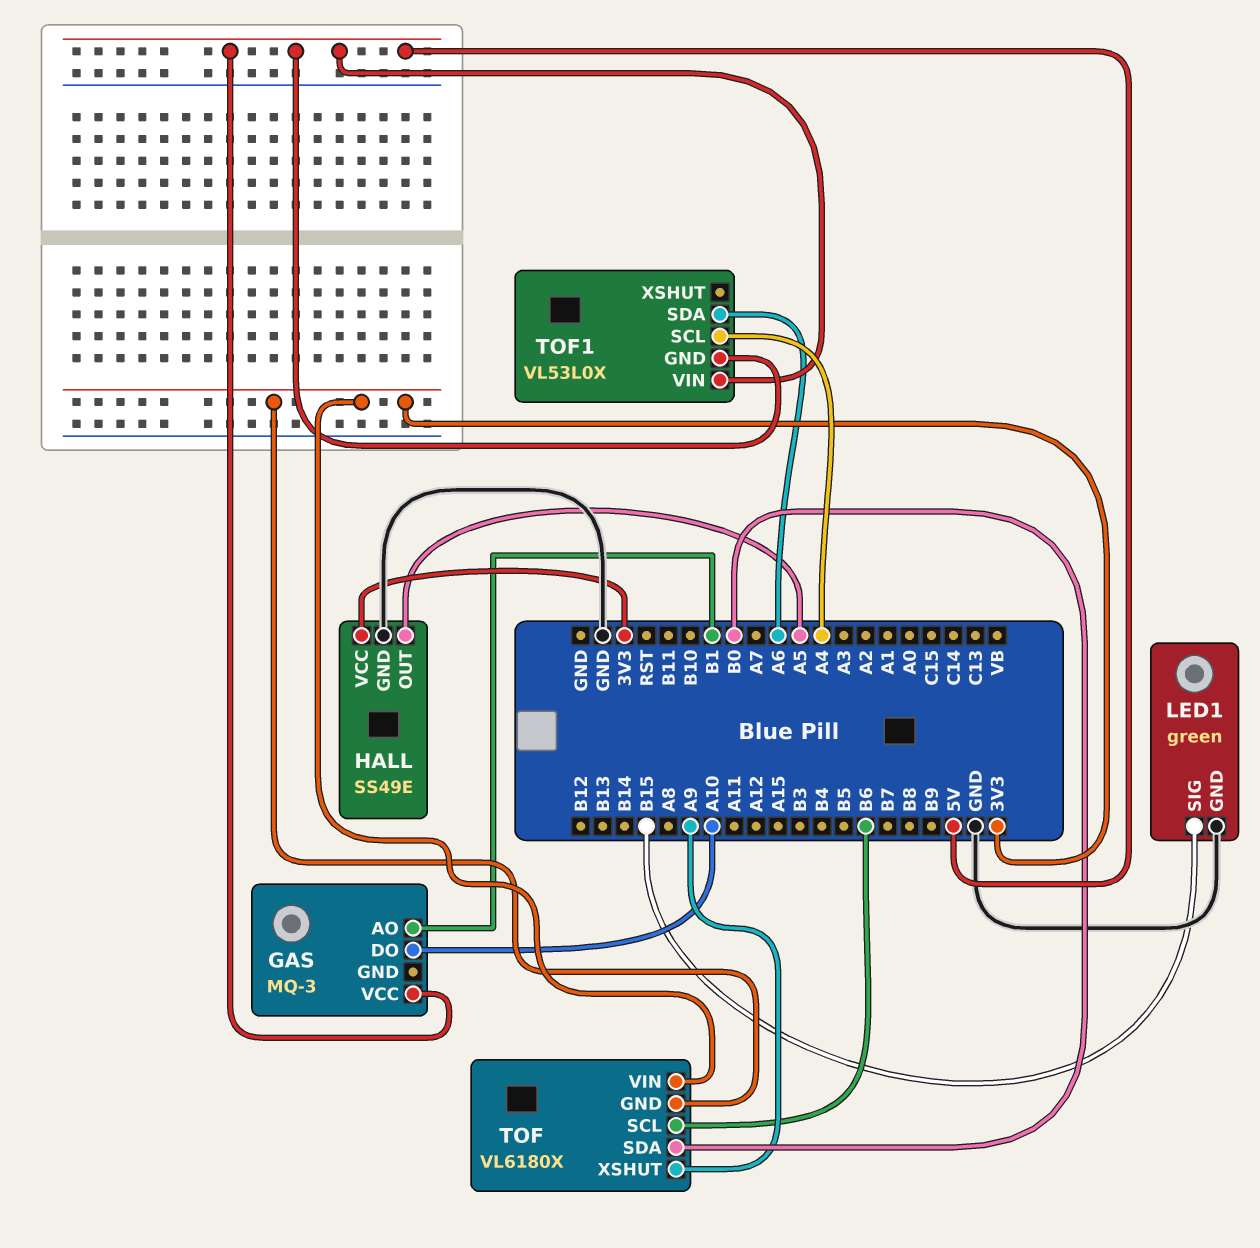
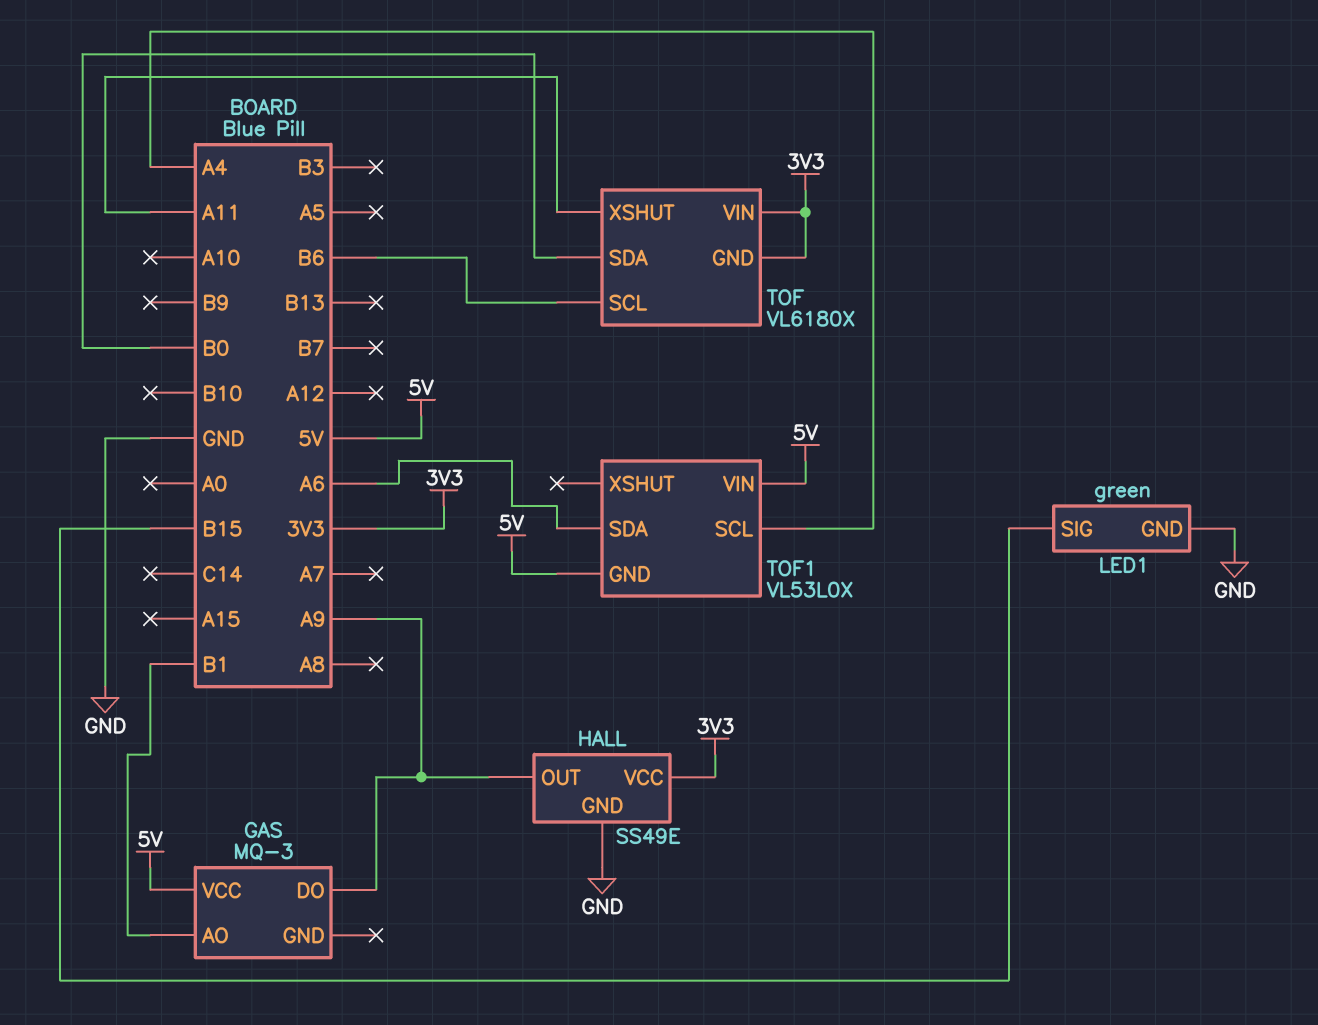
GAS pin DO: A10 -> A9
HALL pin OUT: A5 -> A9
TOF pin XSHUT: A9 -> A11

